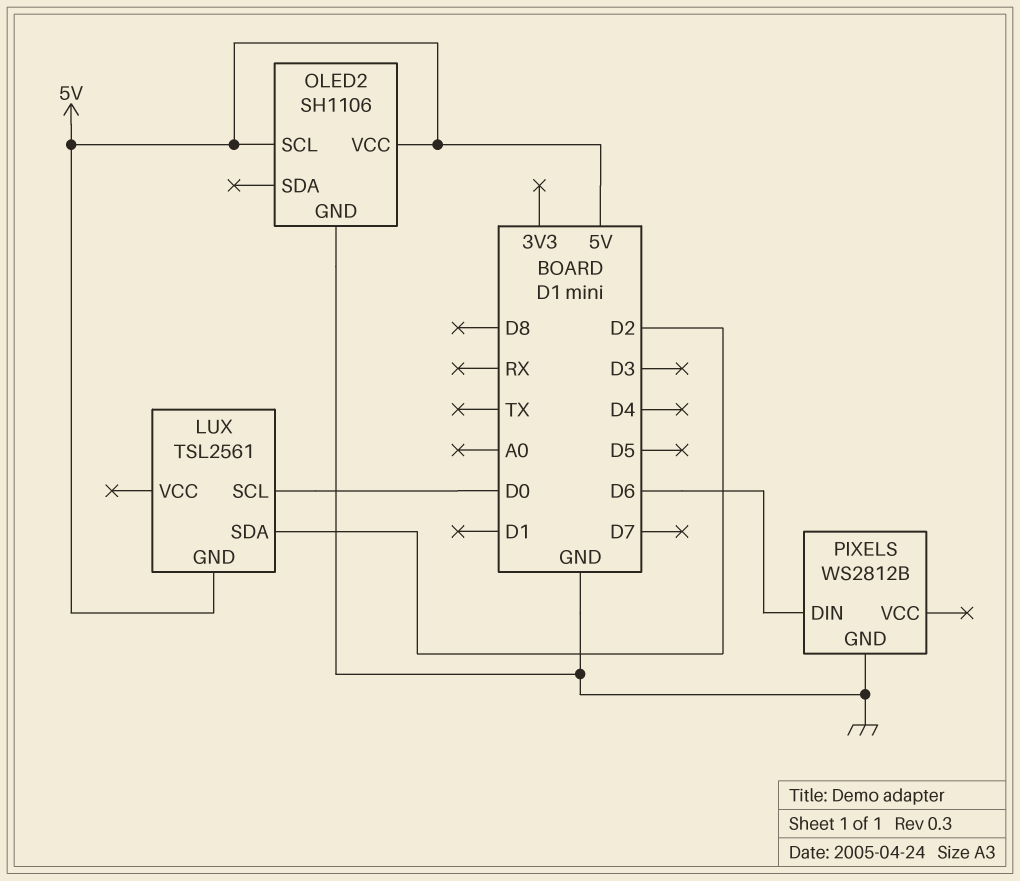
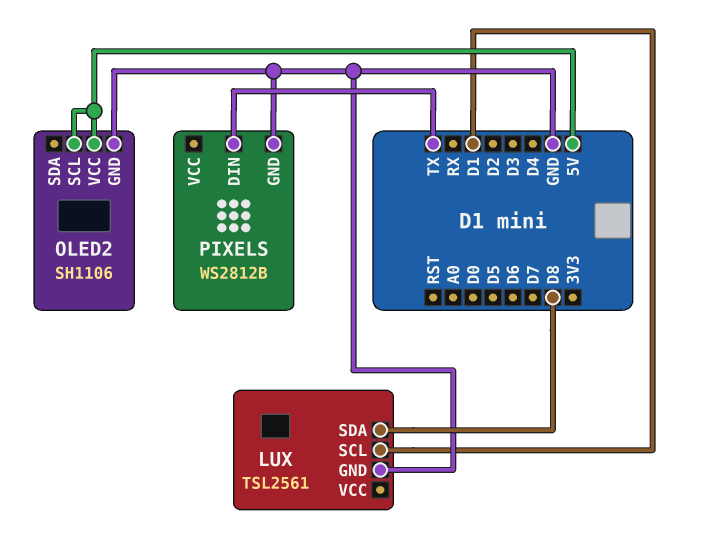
LUX pin GND: 5V -> GND
LUX pin SCL: D0 -> D1
LUX pin SDA: D2 -> D8
PIXELS pin DIN: D6 -> TX

